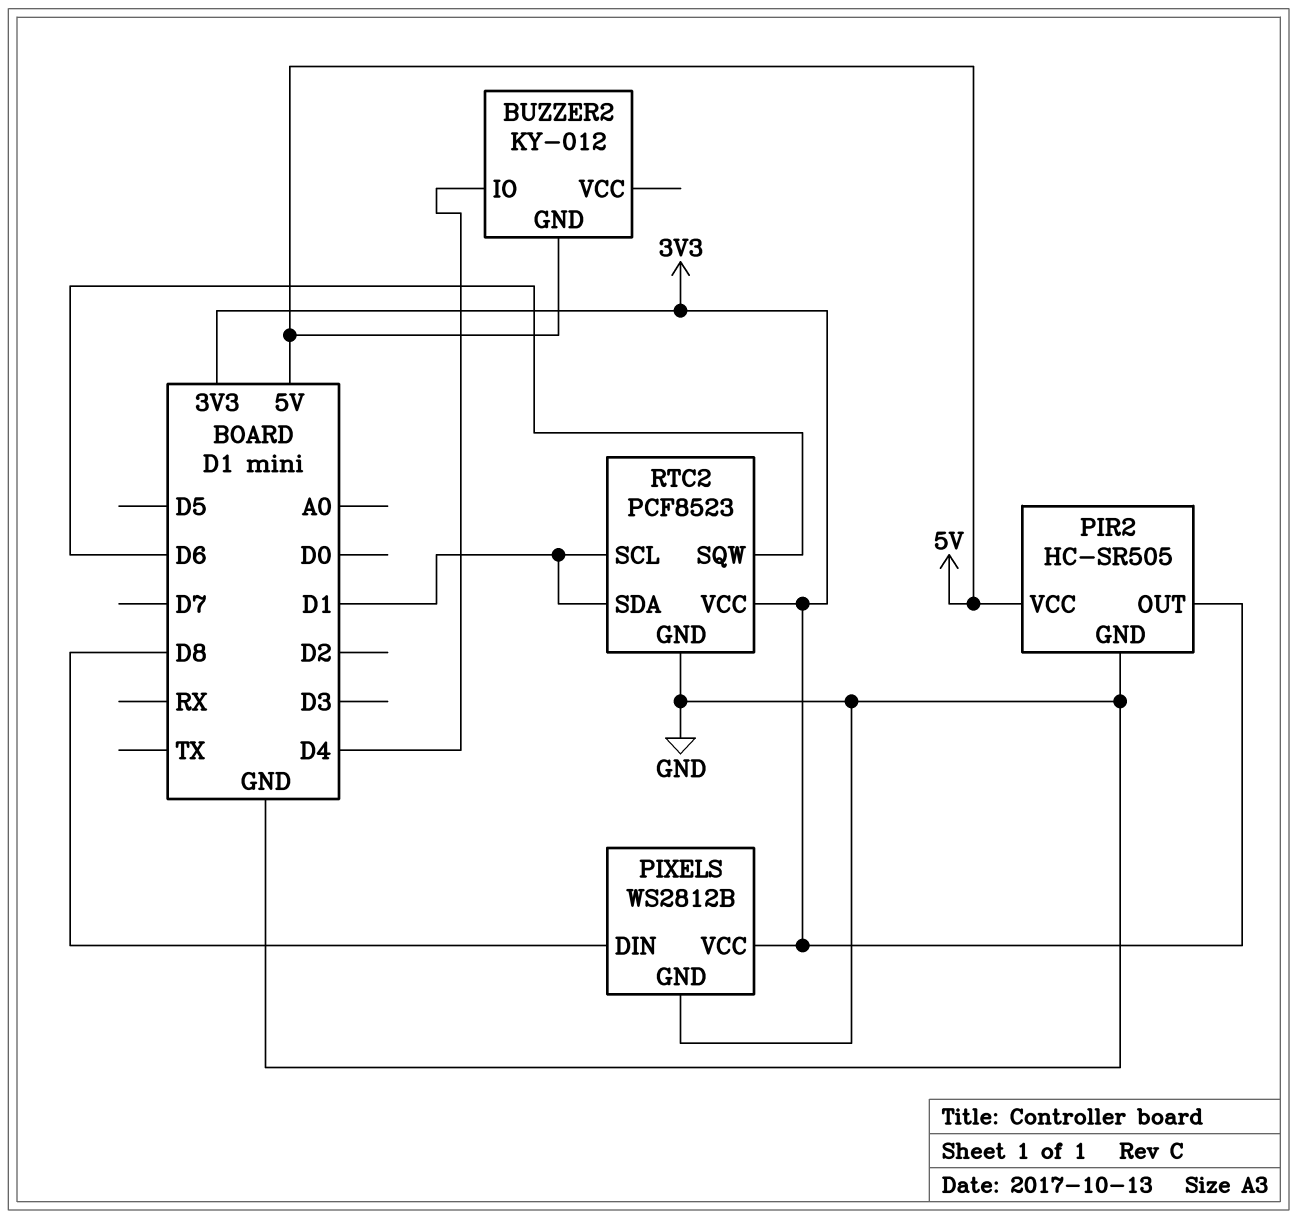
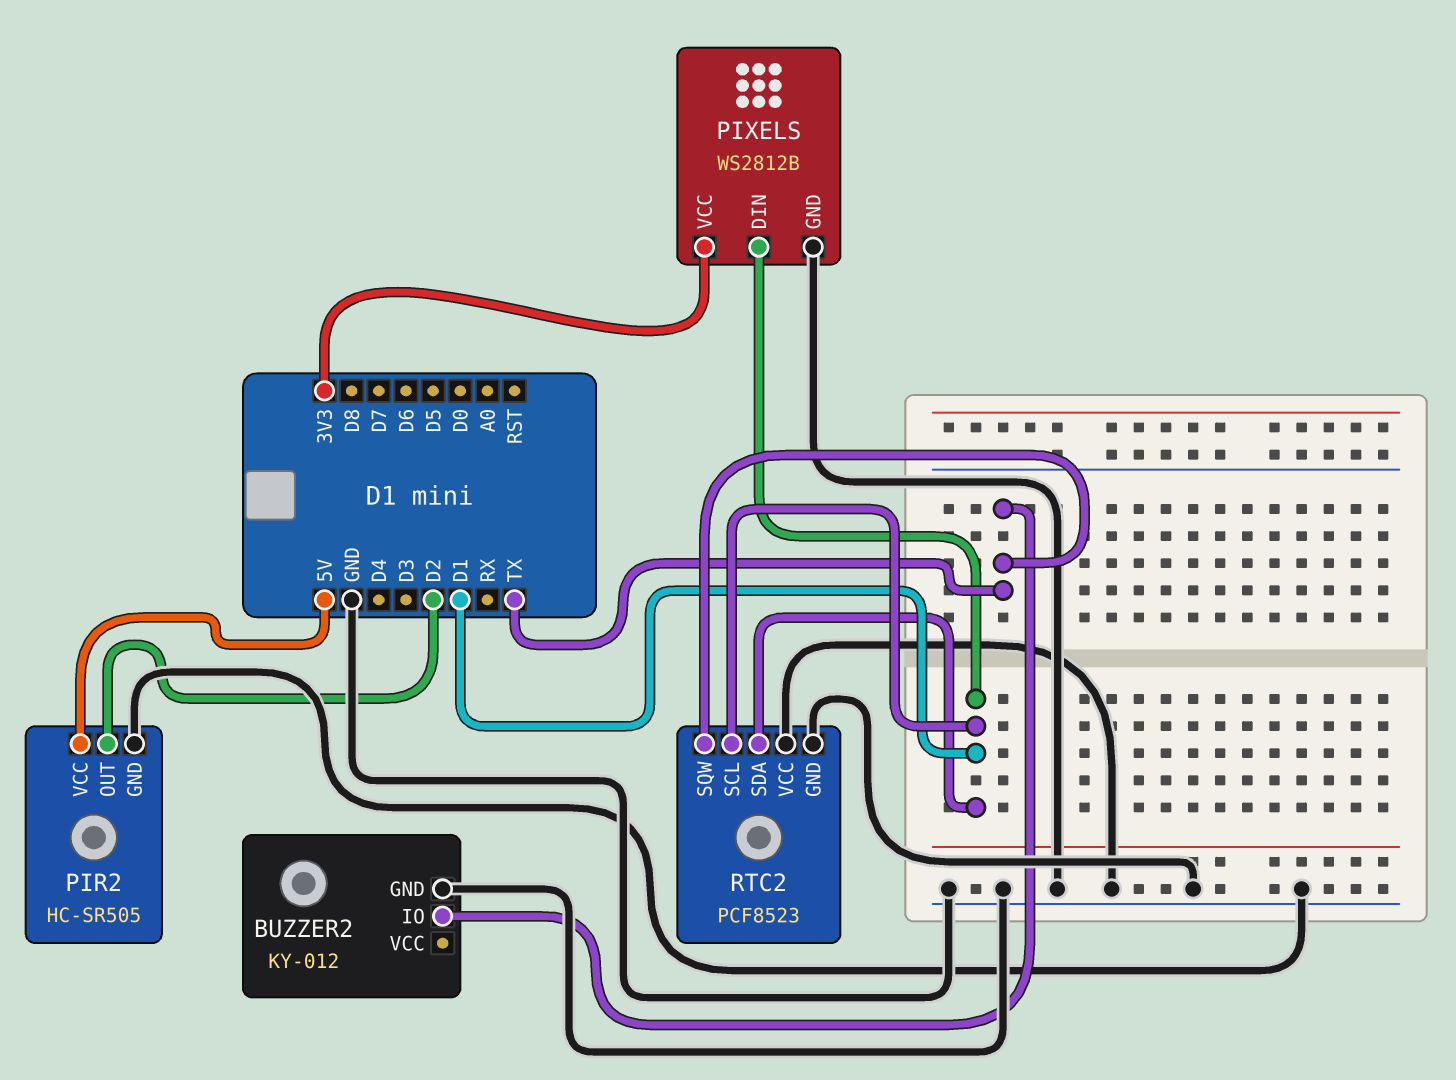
BUZZER2 pin GND: 5V -> GND
BUZZER2 pin IO: D4 -> TX
PIR2 pin OUT: 3V3 -> D2
PIXELS pin DIN: D8 -> D1
RTC2 pin SQW: D6 -> TX
RTC2 pin VCC: 3V3 -> GND

